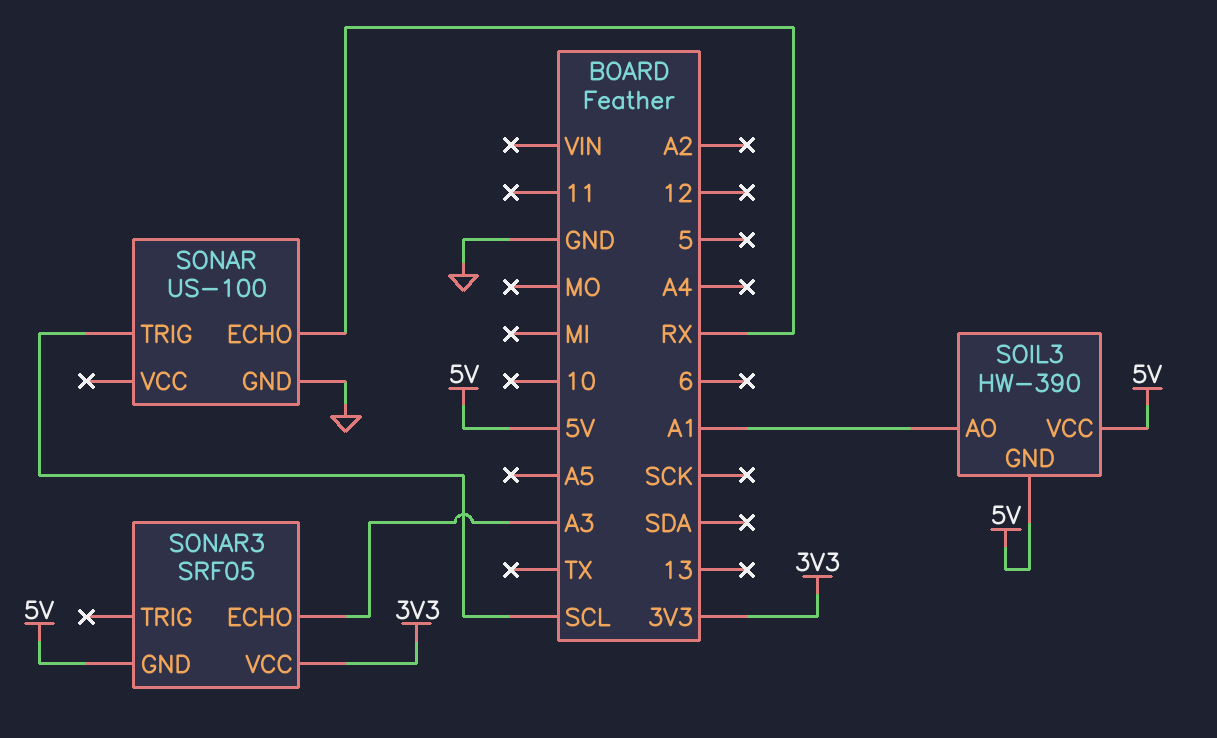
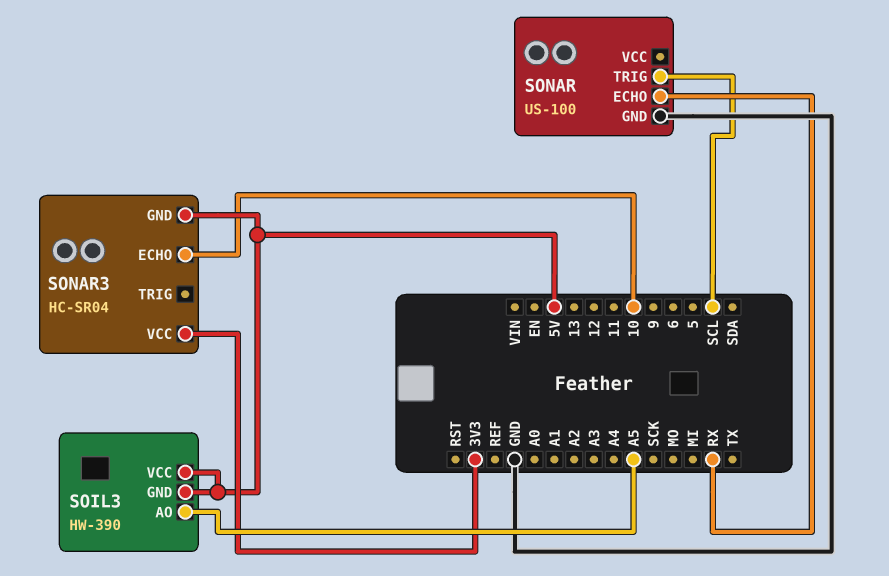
SOIL3 pin AO: A1 -> A5
SONAR3: SRF05 -> HC-SR04
SONAR3 pin ECHO: A3 -> 10

